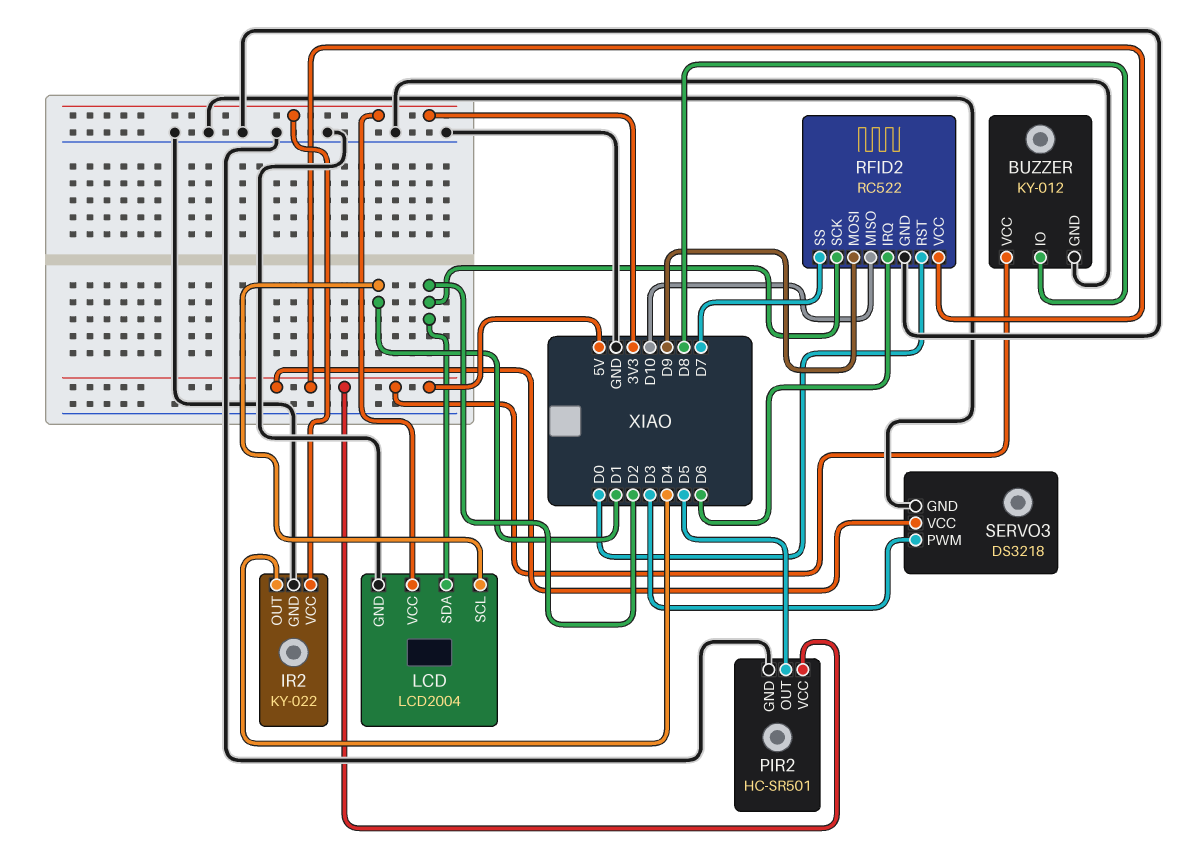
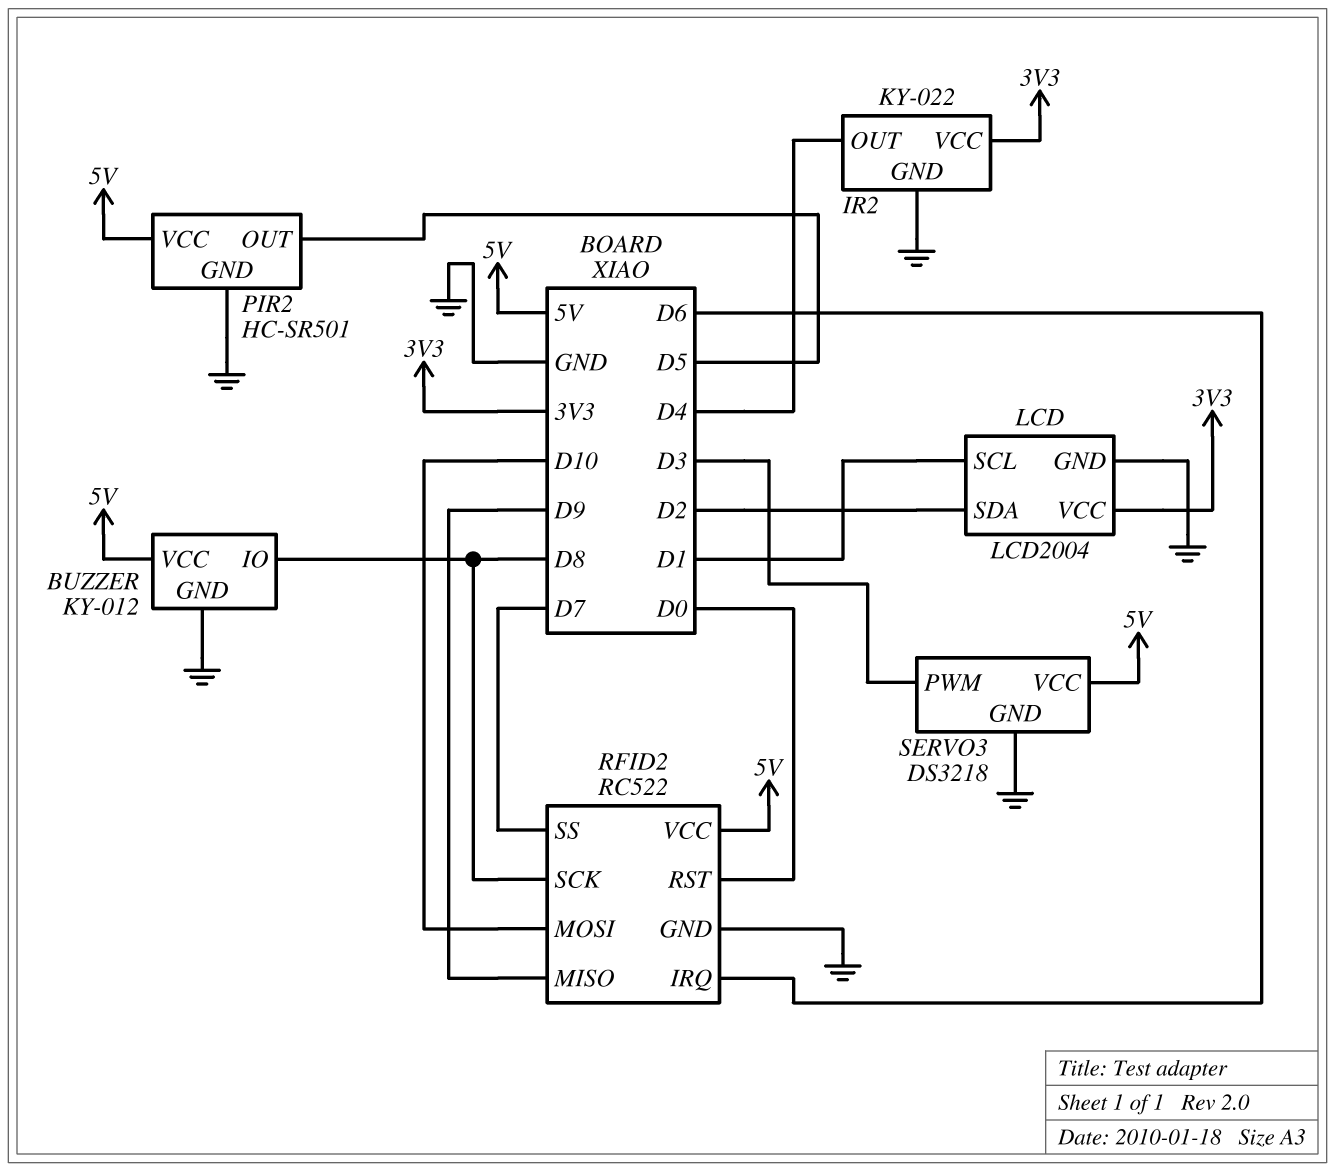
RFID2 pin MISO: D10 -> D9
RFID2 pin MOSI: D9 -> D10
RFID2 pin SCK: D2 -> D8

